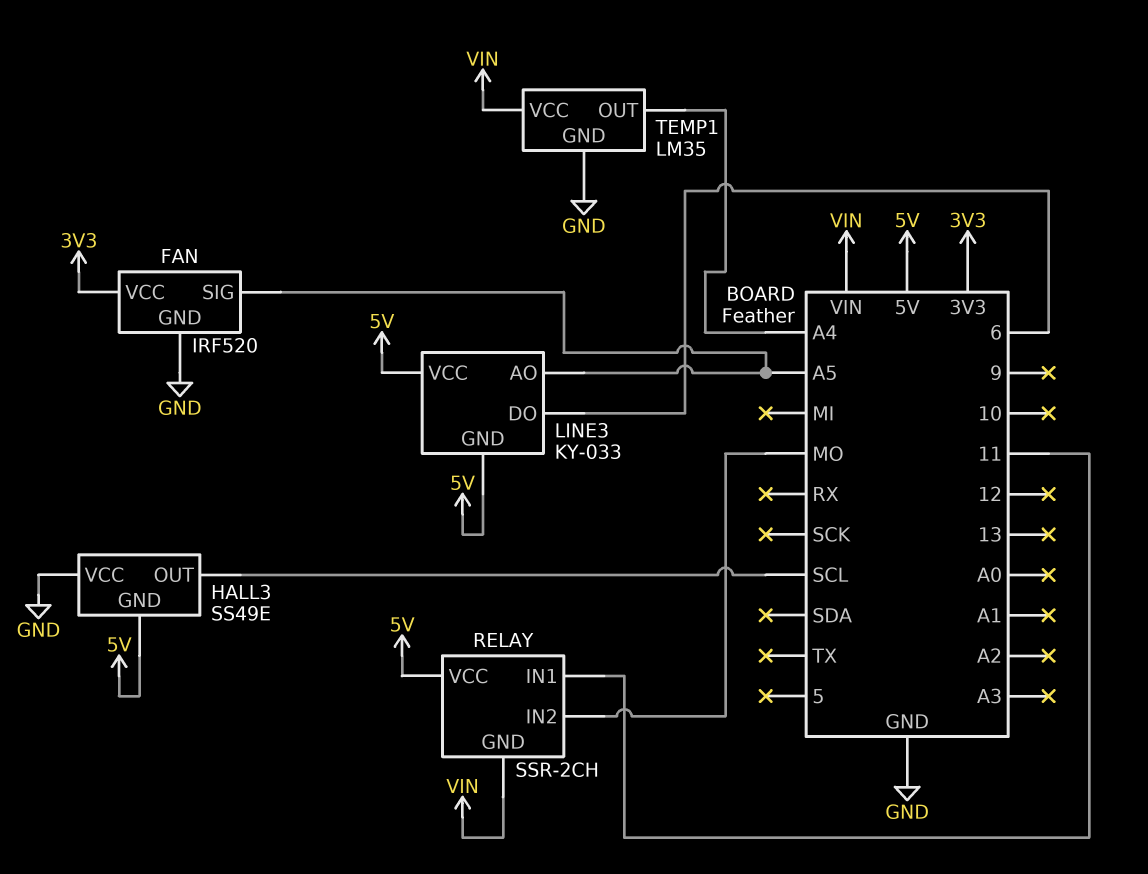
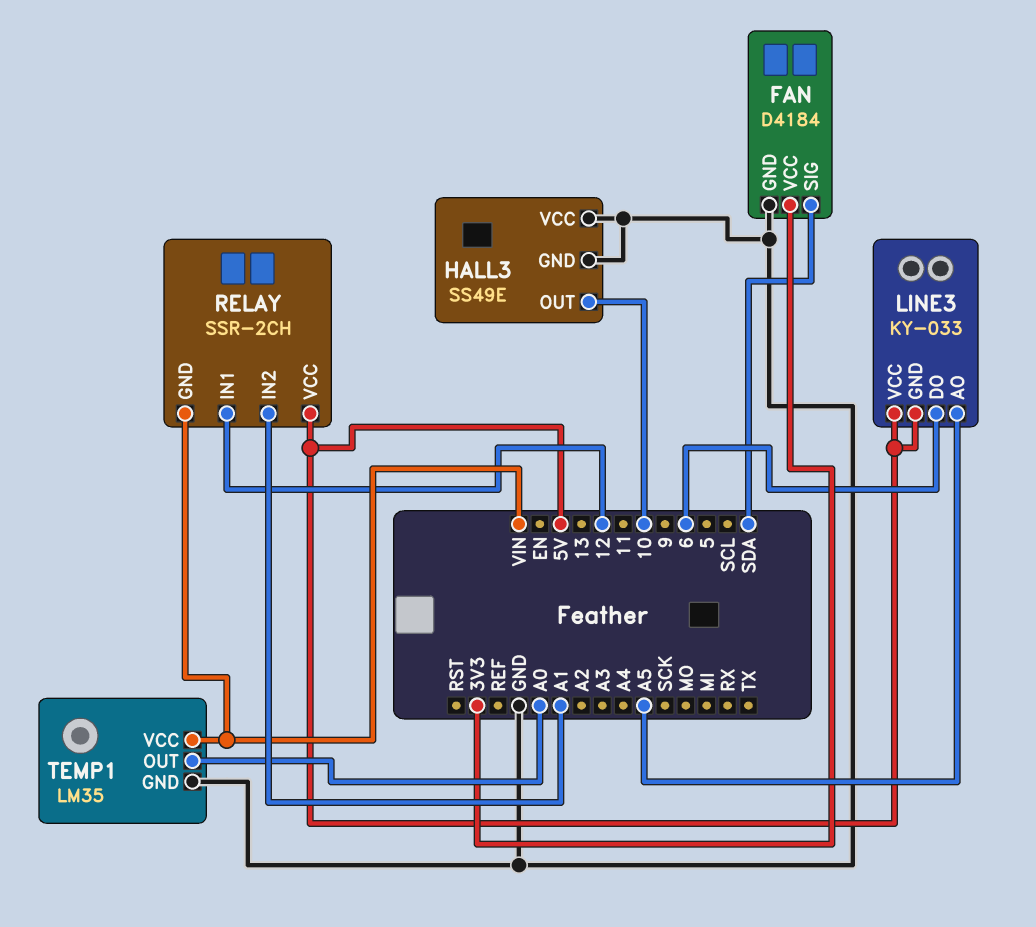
FAN: IRF520 -> D4184
FAN pin SIG: A5 -> SDA
HALL3 pin GND: 5V -> GND
HALL3 pin OUT: SCL -> 10
RELAY pin IN1: 11 -> 12
RELAY pin IN2: MO -> A1
TEMP1 pin OUT: A4 -> A0

